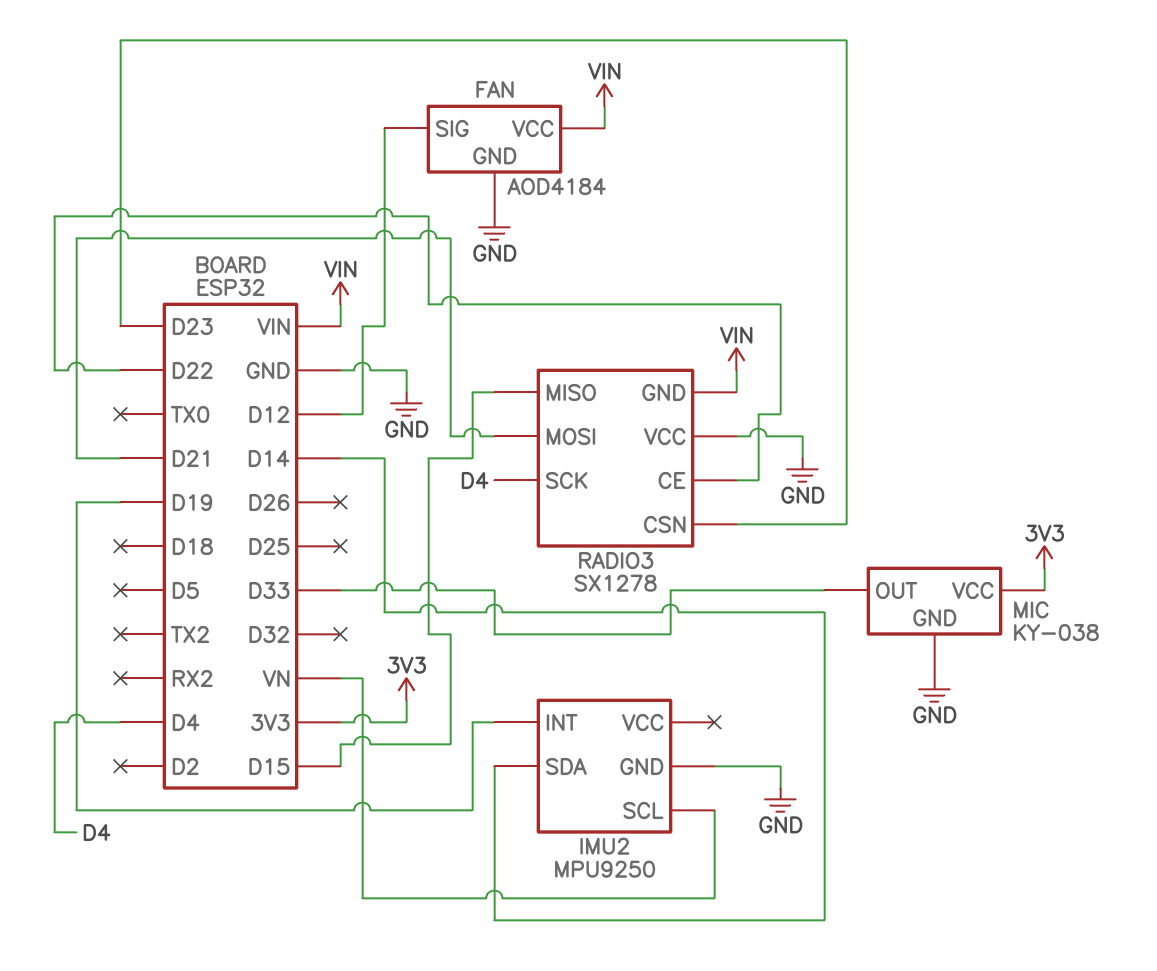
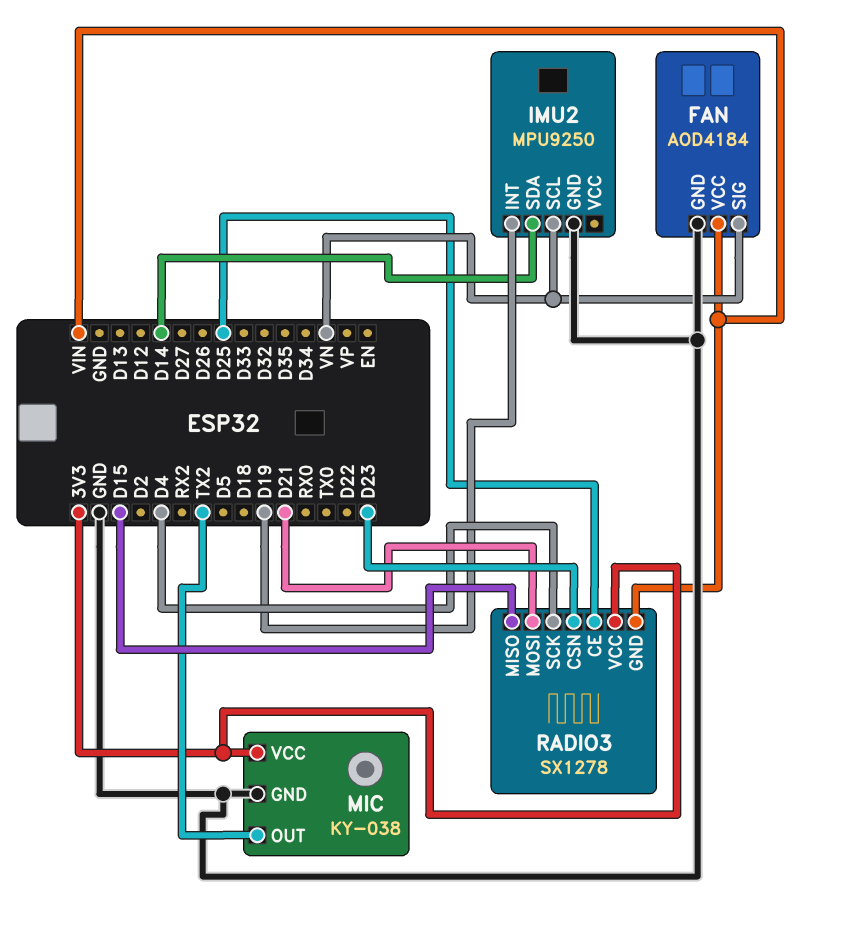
FAN pin SIG: D12 -> VN
MIC pin OUT: D33 -> TX2
RADIO3 pin CE: D22 -> D25
RADIO3 pin VCC: GND -> 3V3

